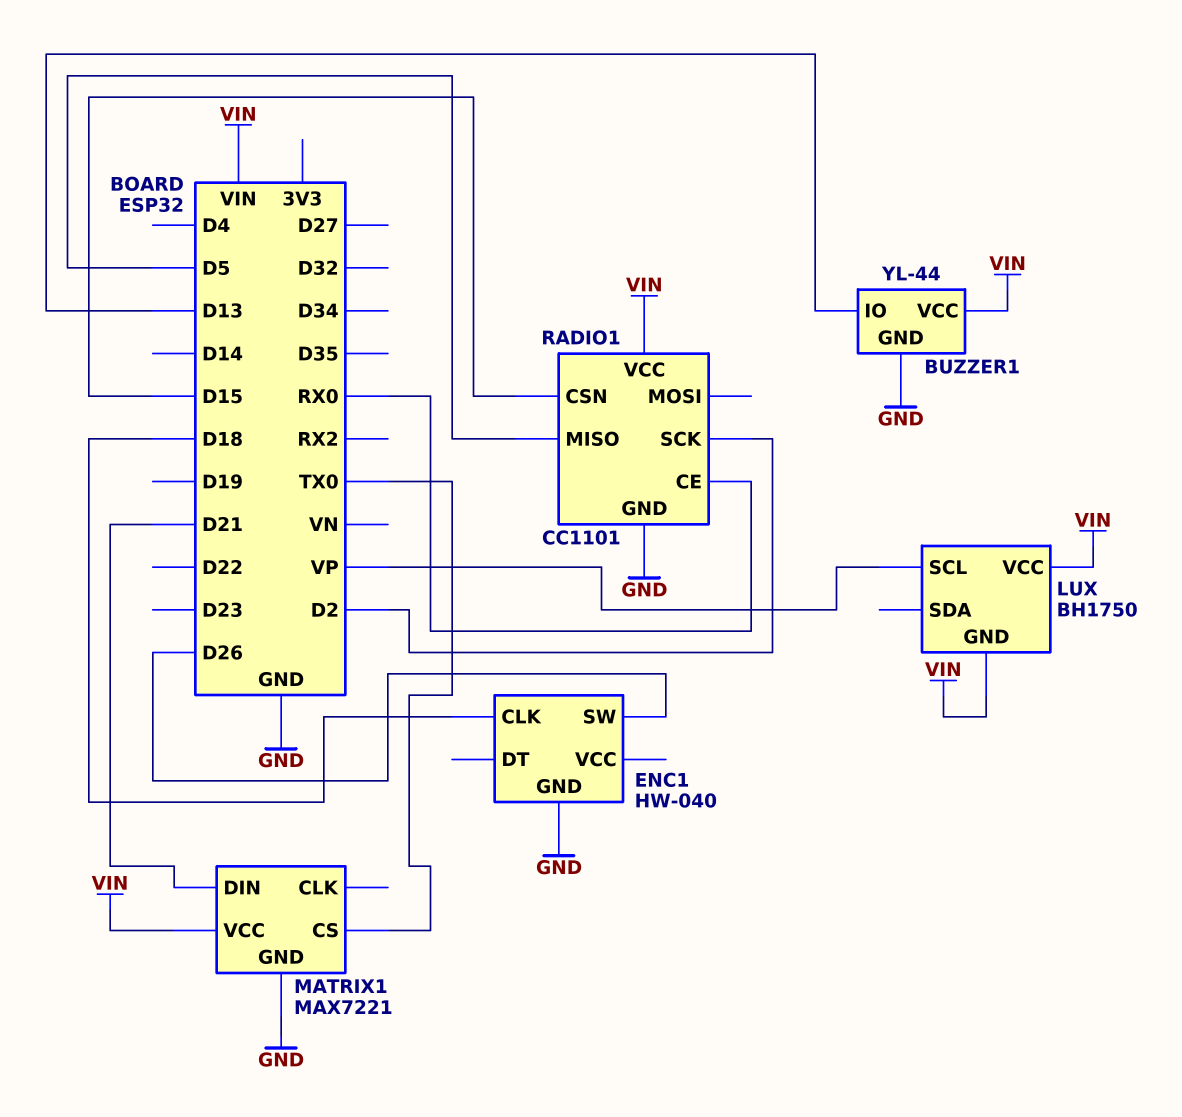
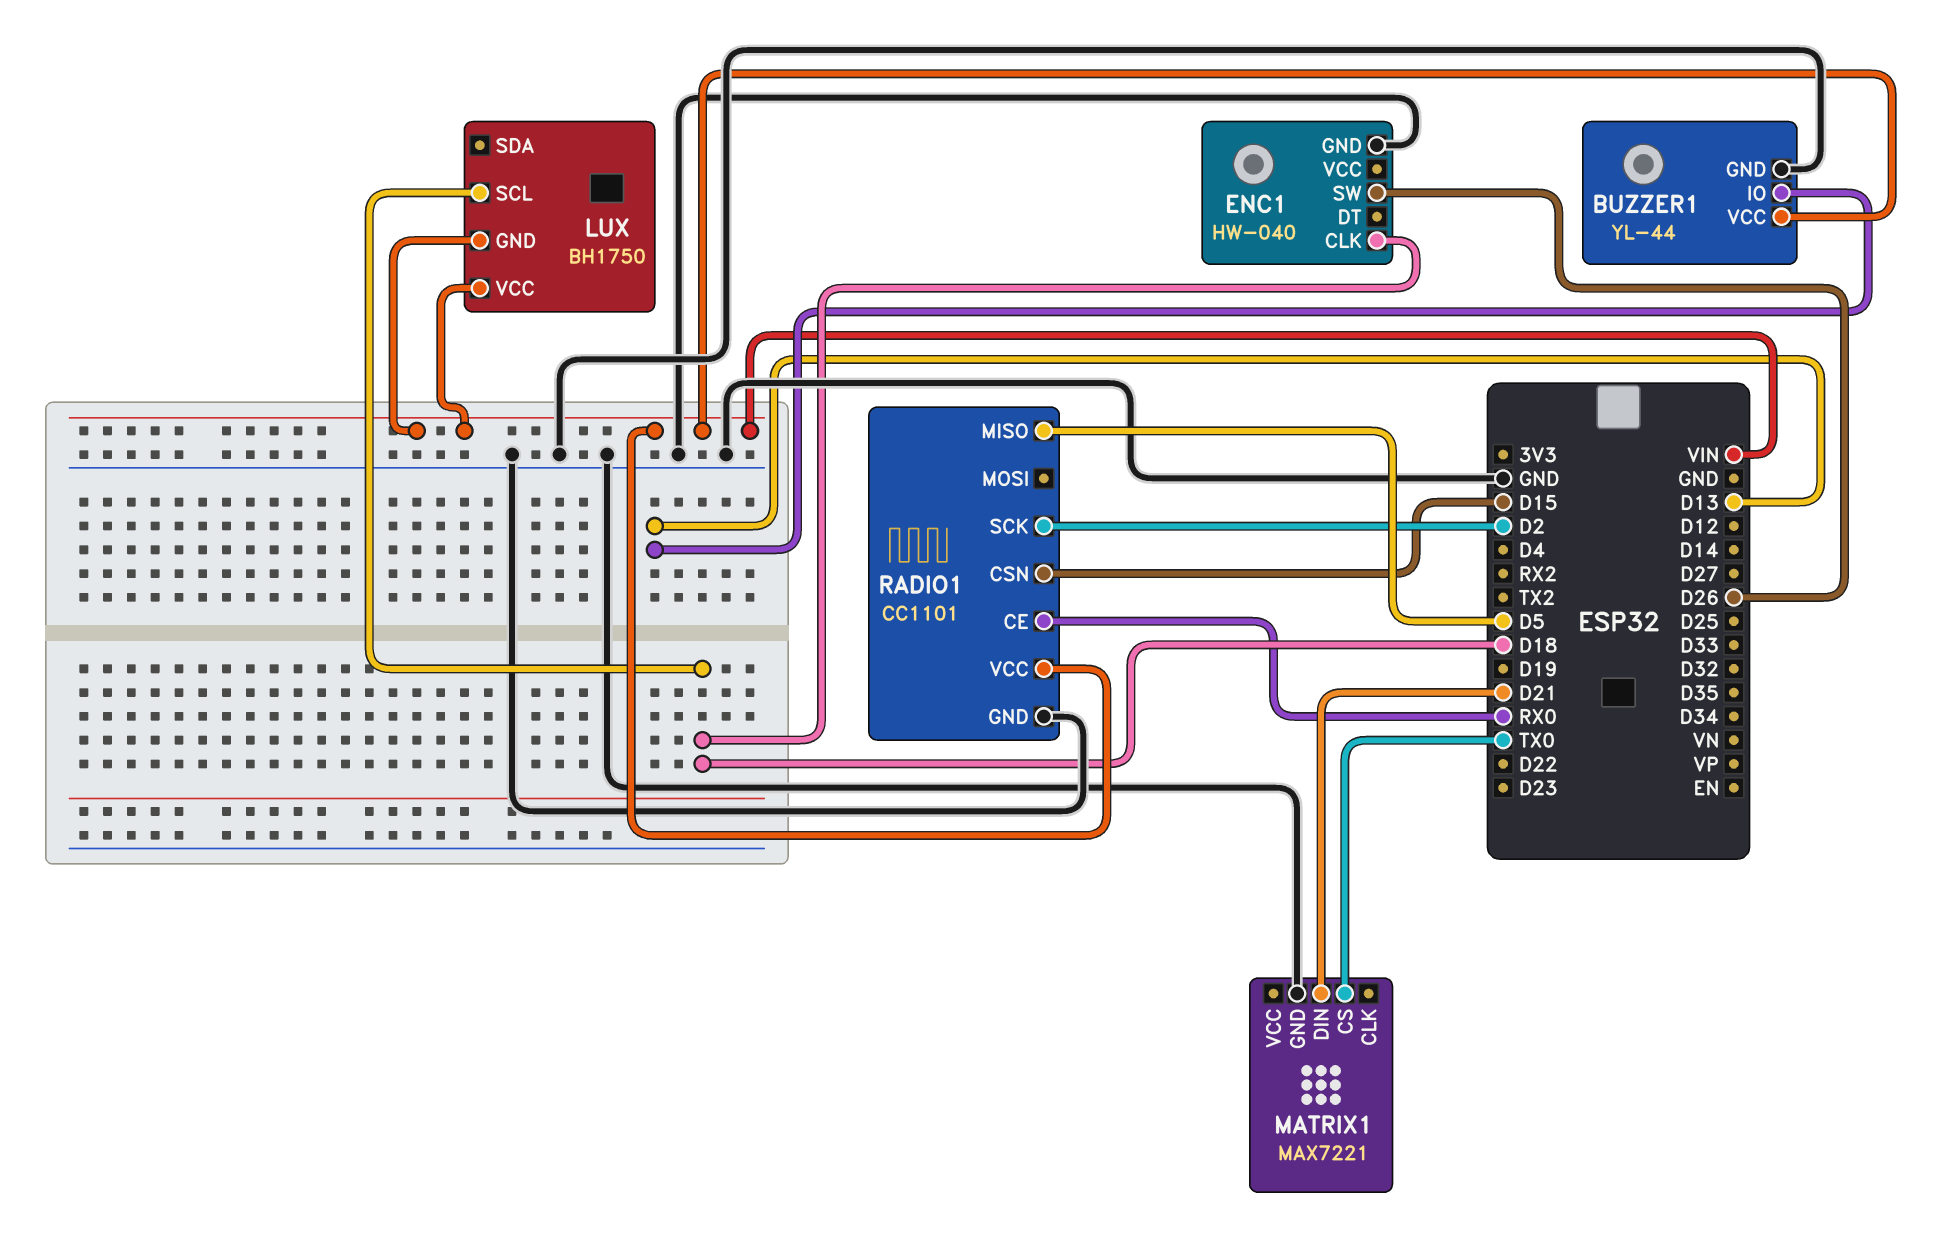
LUX pin SCL: VP -> D18
MATRIX1 pin VCC: VIN -> none

